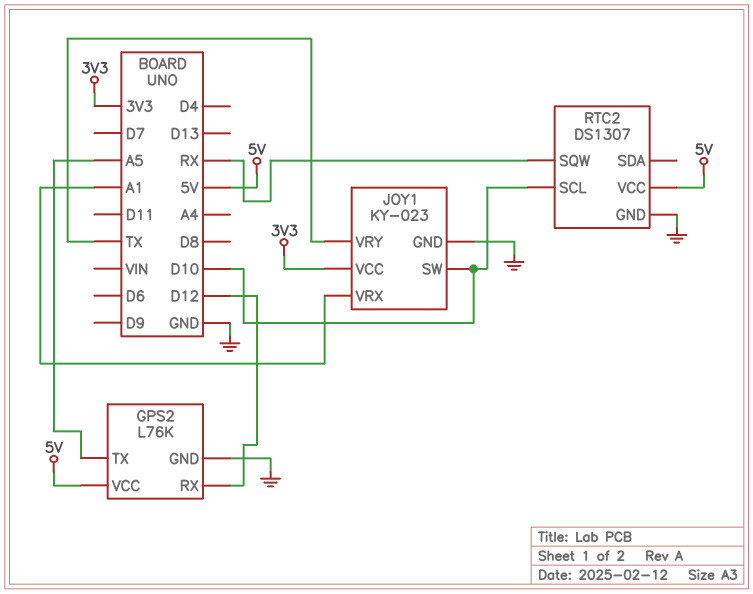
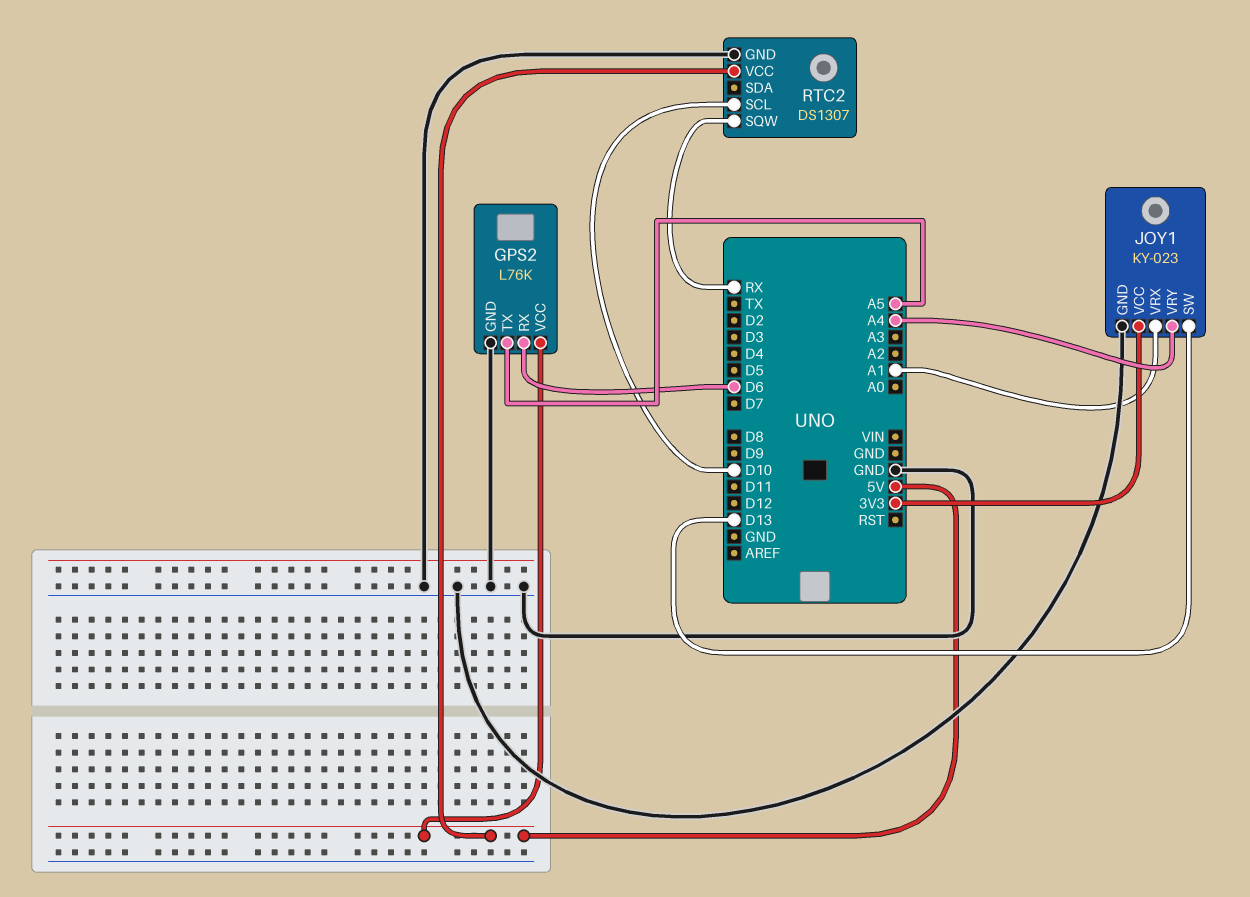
GPS2 pin RX: D12 -> D6
JOY1 pin SW: D10 -> D13
JOY1 pin VRY: TX -> A4

